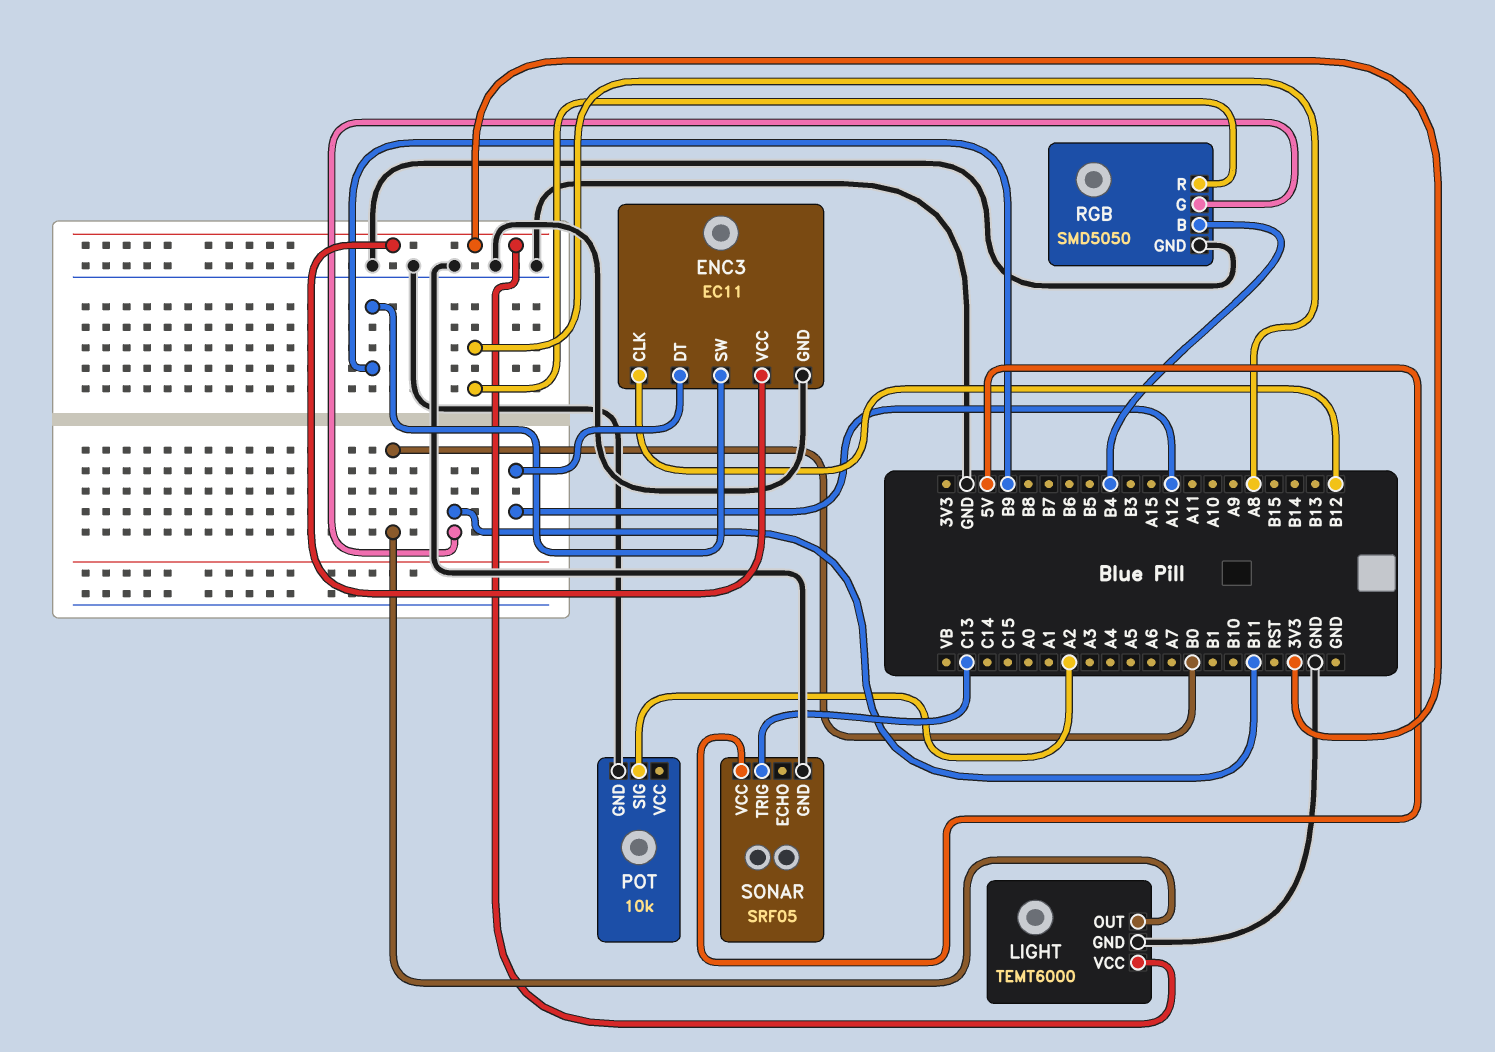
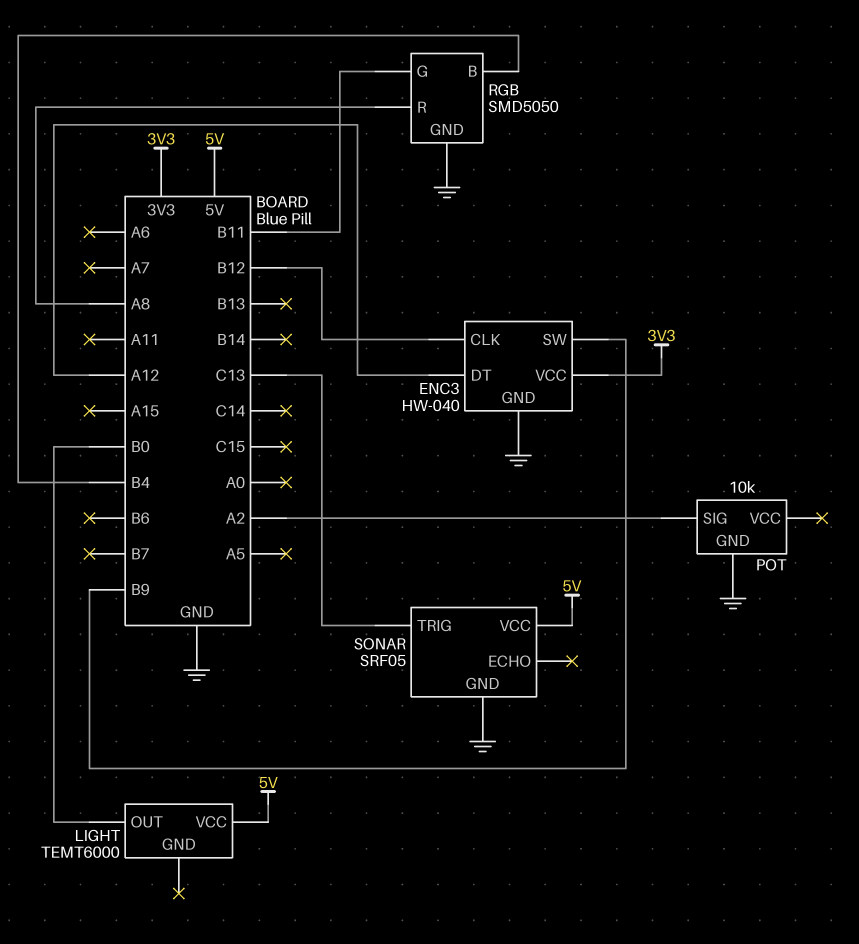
ENC3: EC11 -> HW-040
LIGHT pin GND: GND -> none
LIGHT pin VCC: 3V3 -> 5V

